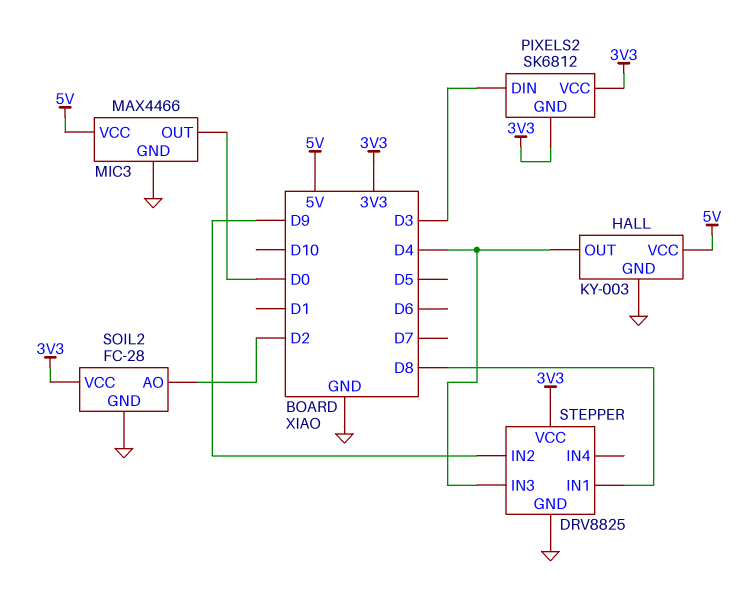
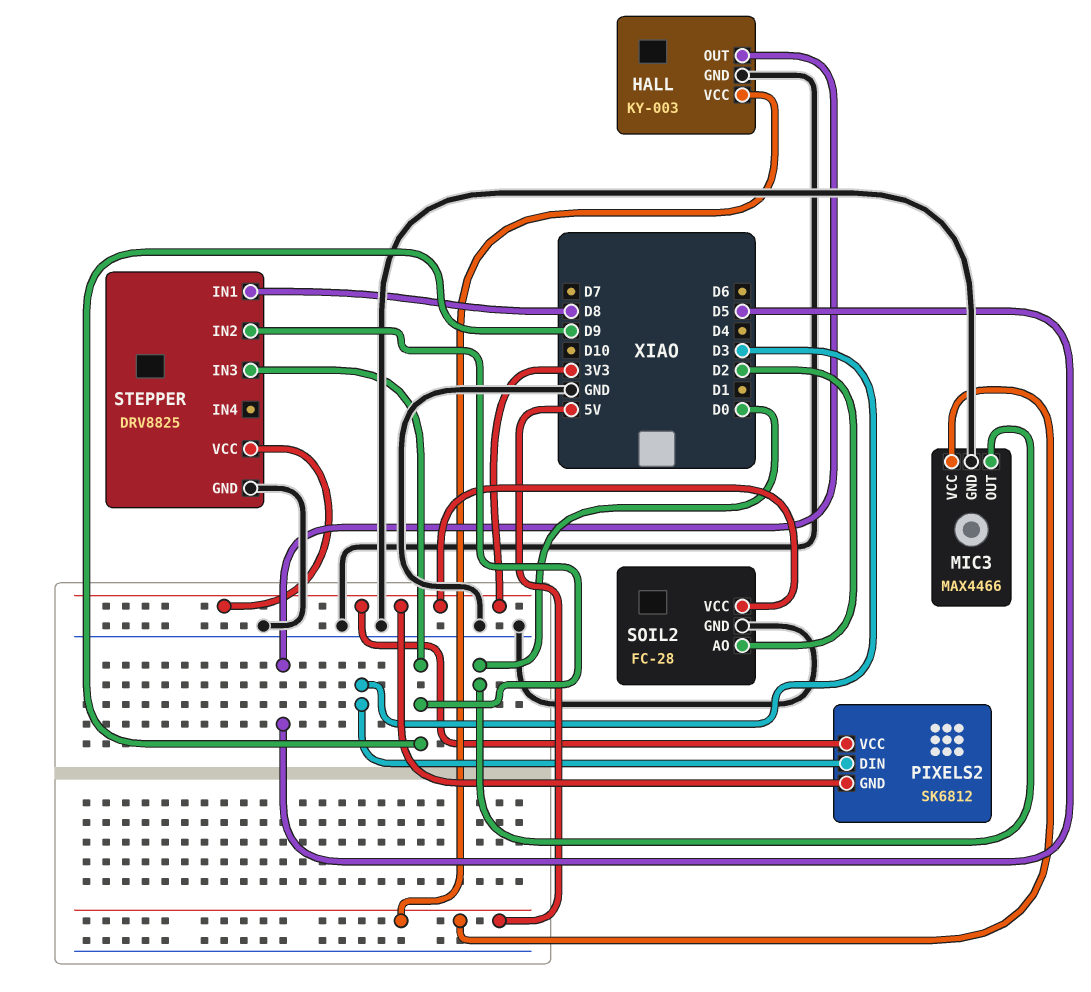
HALL pin OUT: D4 -> D5
STEPPER pin IN3: D4 -> D9

